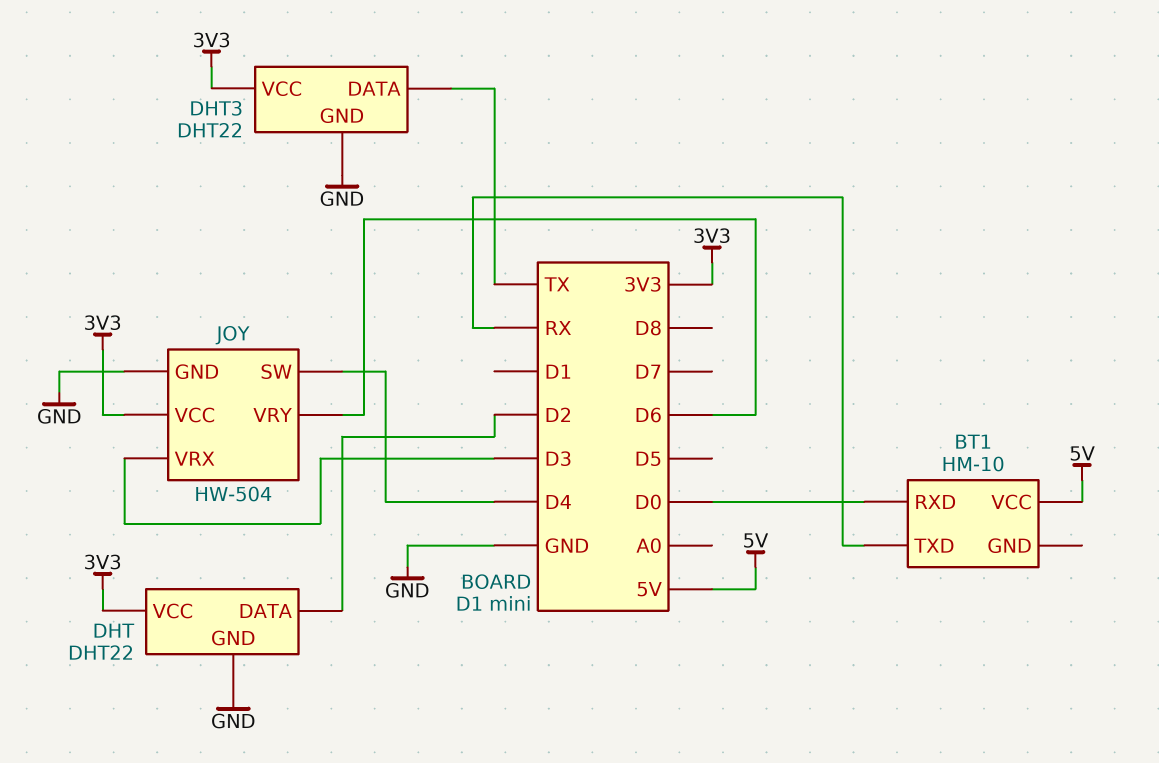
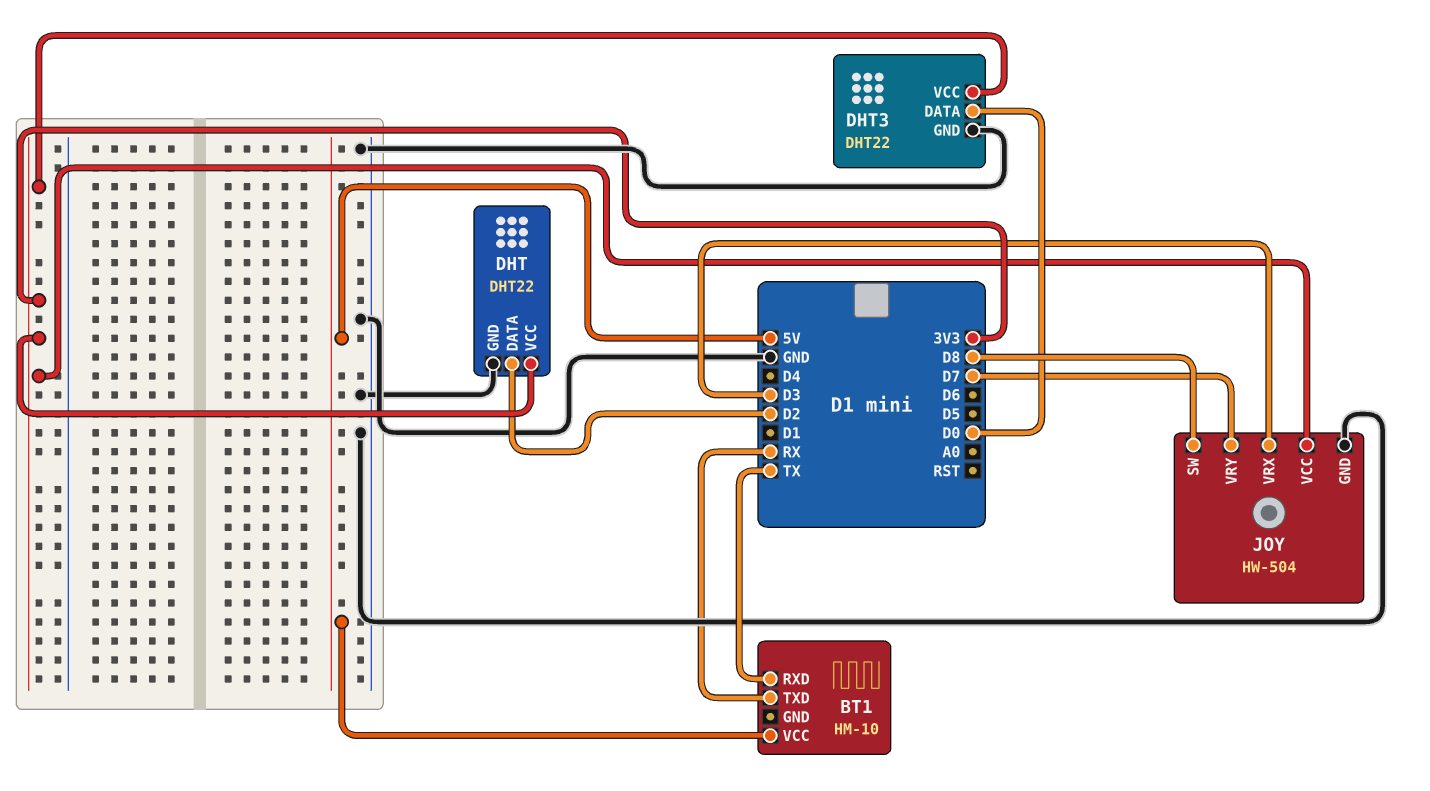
BT1 pin RXD: D0 -> TX
DHT3 pin DATA: TX -> D0
JOY pin SW: D4 -> D8
JOY pin VRY: D6 -> D7

